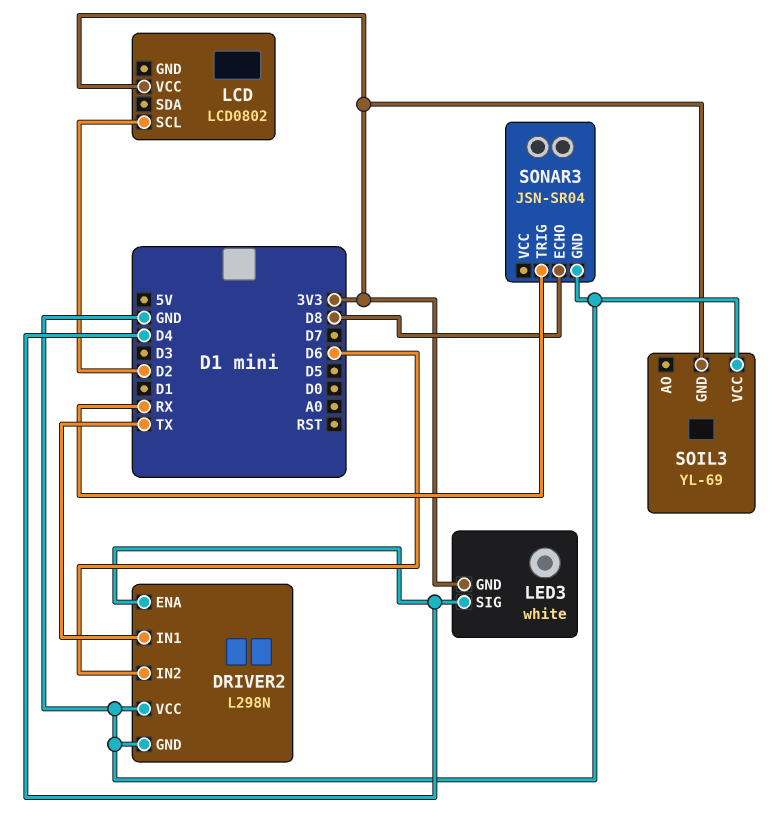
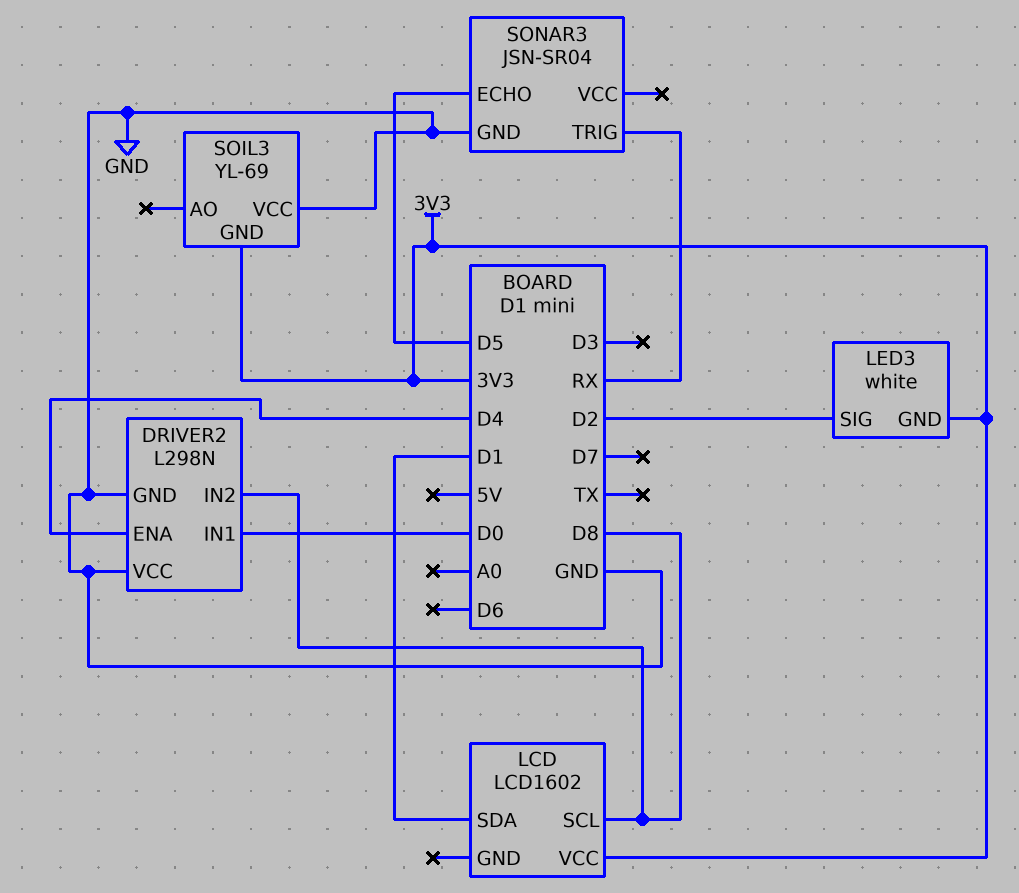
DRIVER2 pin IN1: TX -> D0
DRIVER2 pin IN2: D6 -> D8
LCD: LCD0802 -> LCD1602
LCD pin SCL: D2 -> D8
LCD pin SDA: none -> D1
LED3 pin SIG: D4 -> D2
SONAR3 pin ECHO: D8 -> D5

